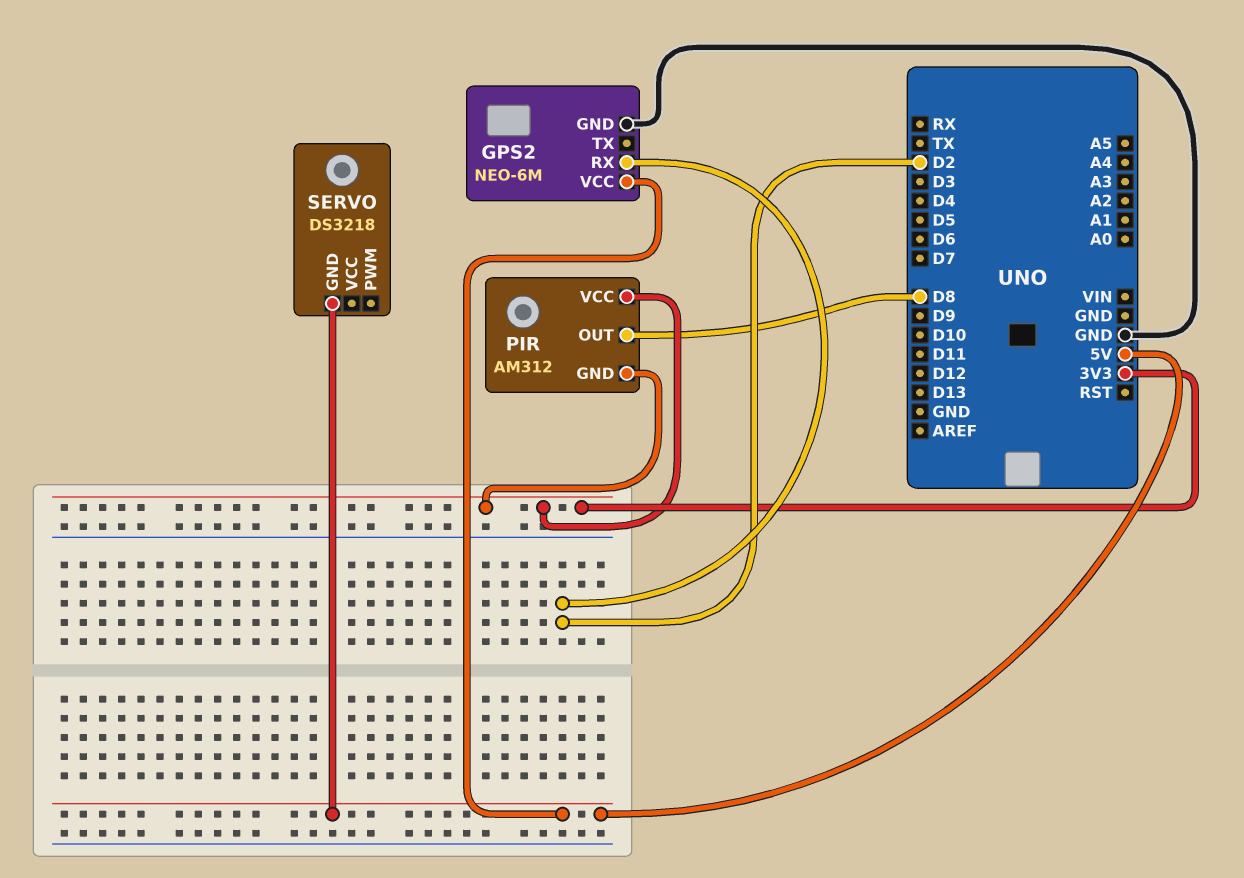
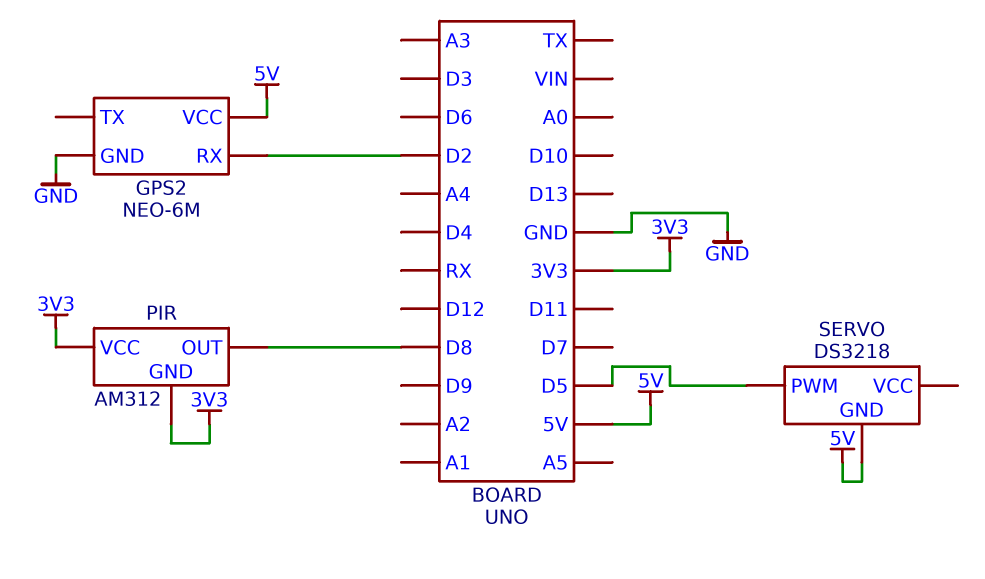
SERVO pin PWM: none -> D5

